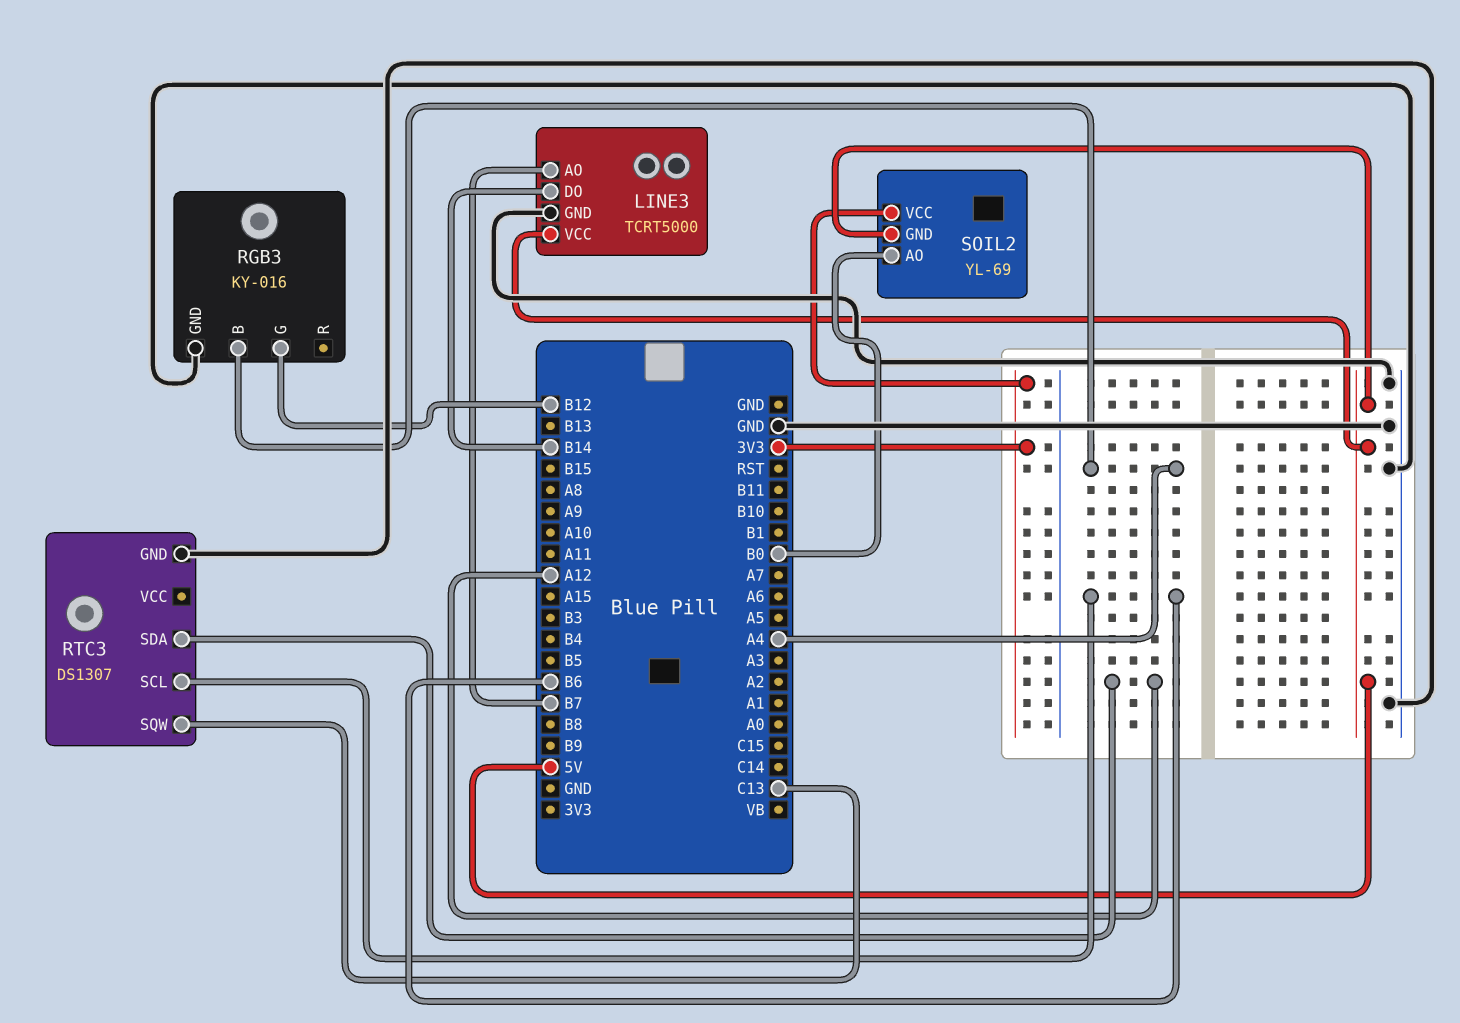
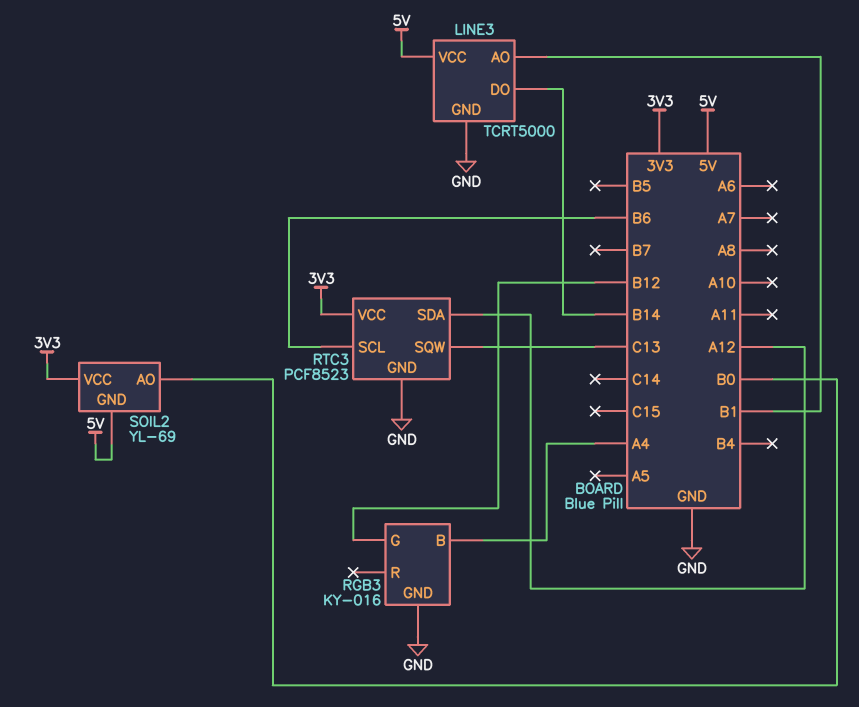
LINE3 pin AO: B7 -> B1
RTC3: DS1307 -> PCF8523
RTC3 pin VCC: none -> 3V3

